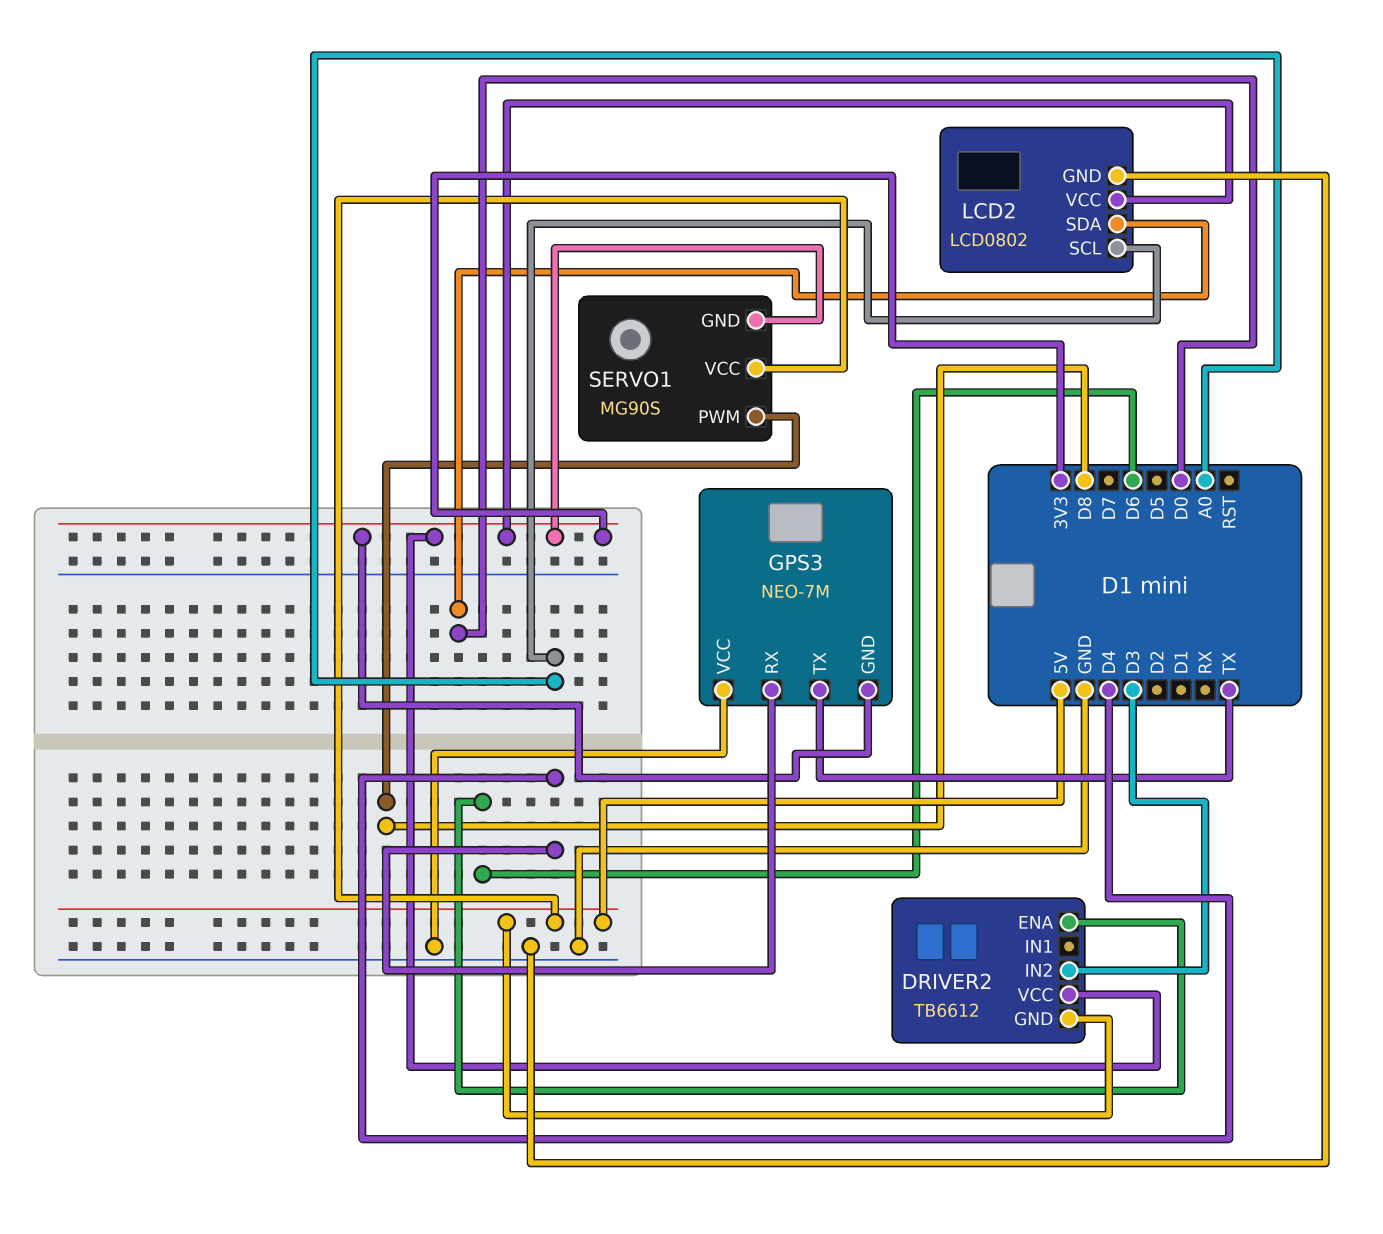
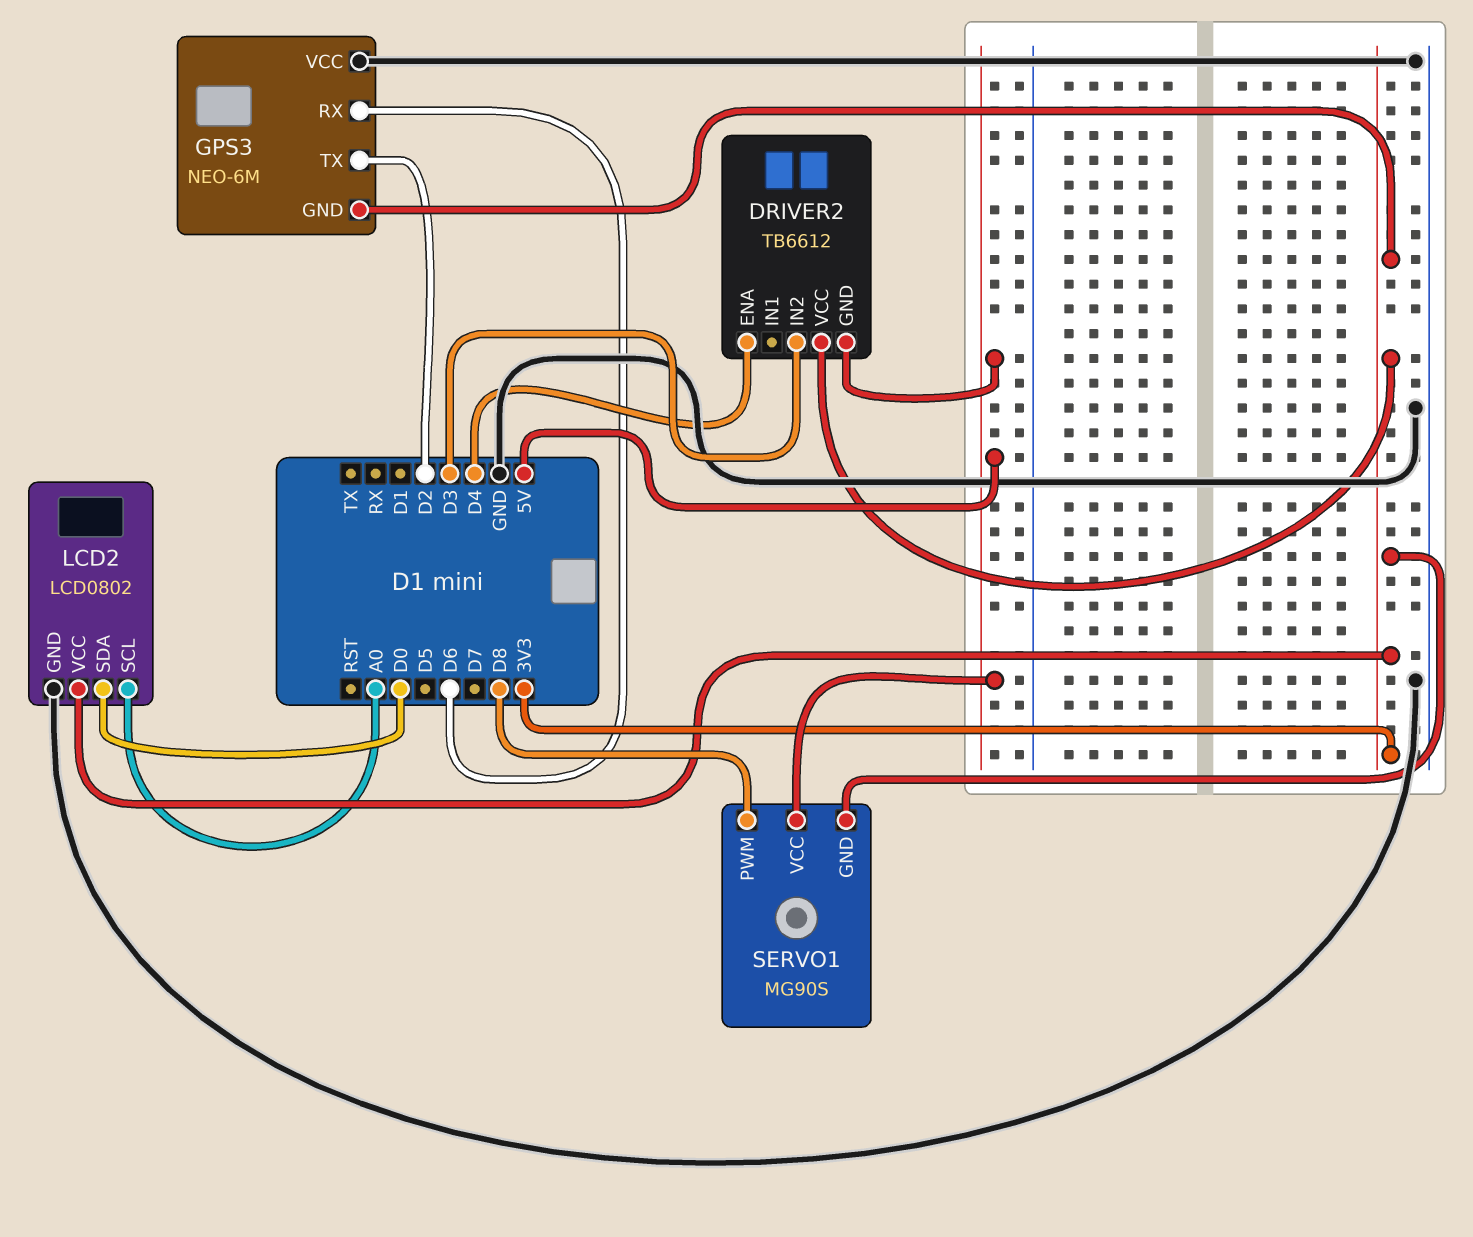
DRIVER2 pin ENA: D6 -> D4
GPS3: NEO-7M -> NEO-6M
GPS3 pin RX: D4 -> D6
GPS3 pin TX: TX -> D2

